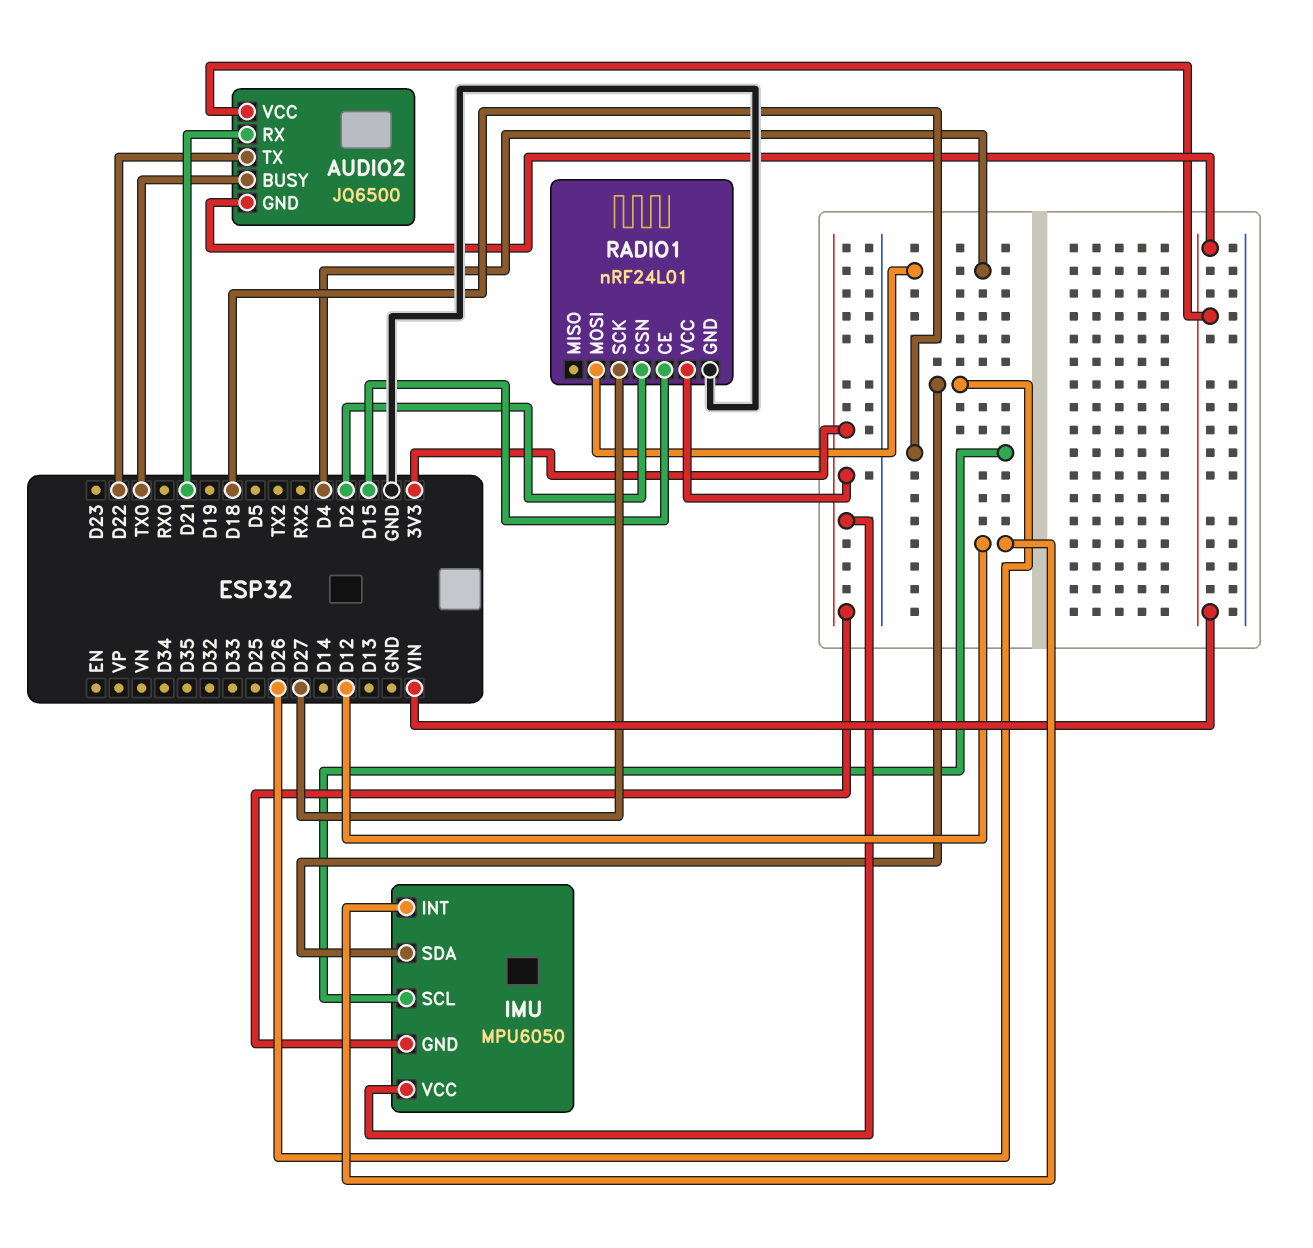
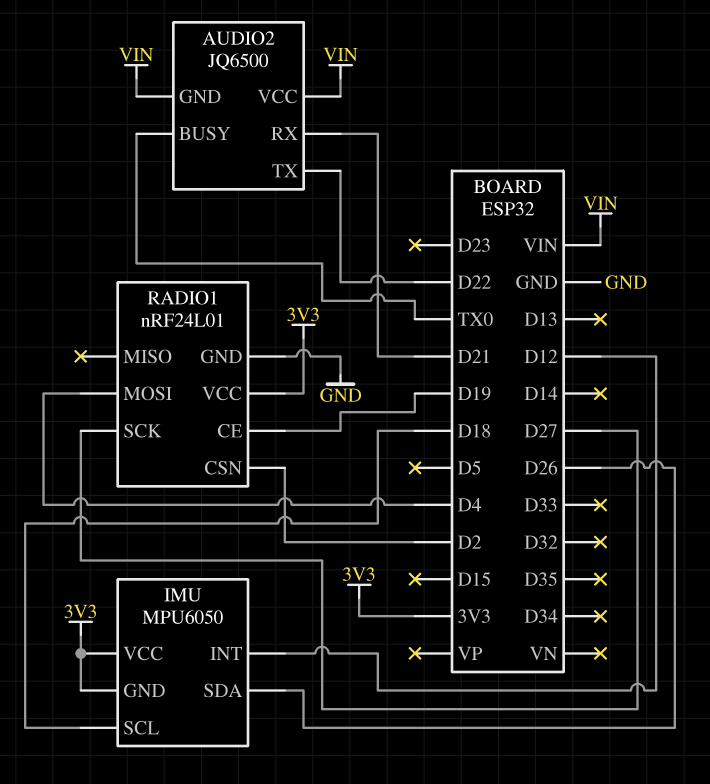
RADIO1 pin CE: D15 -> D19

